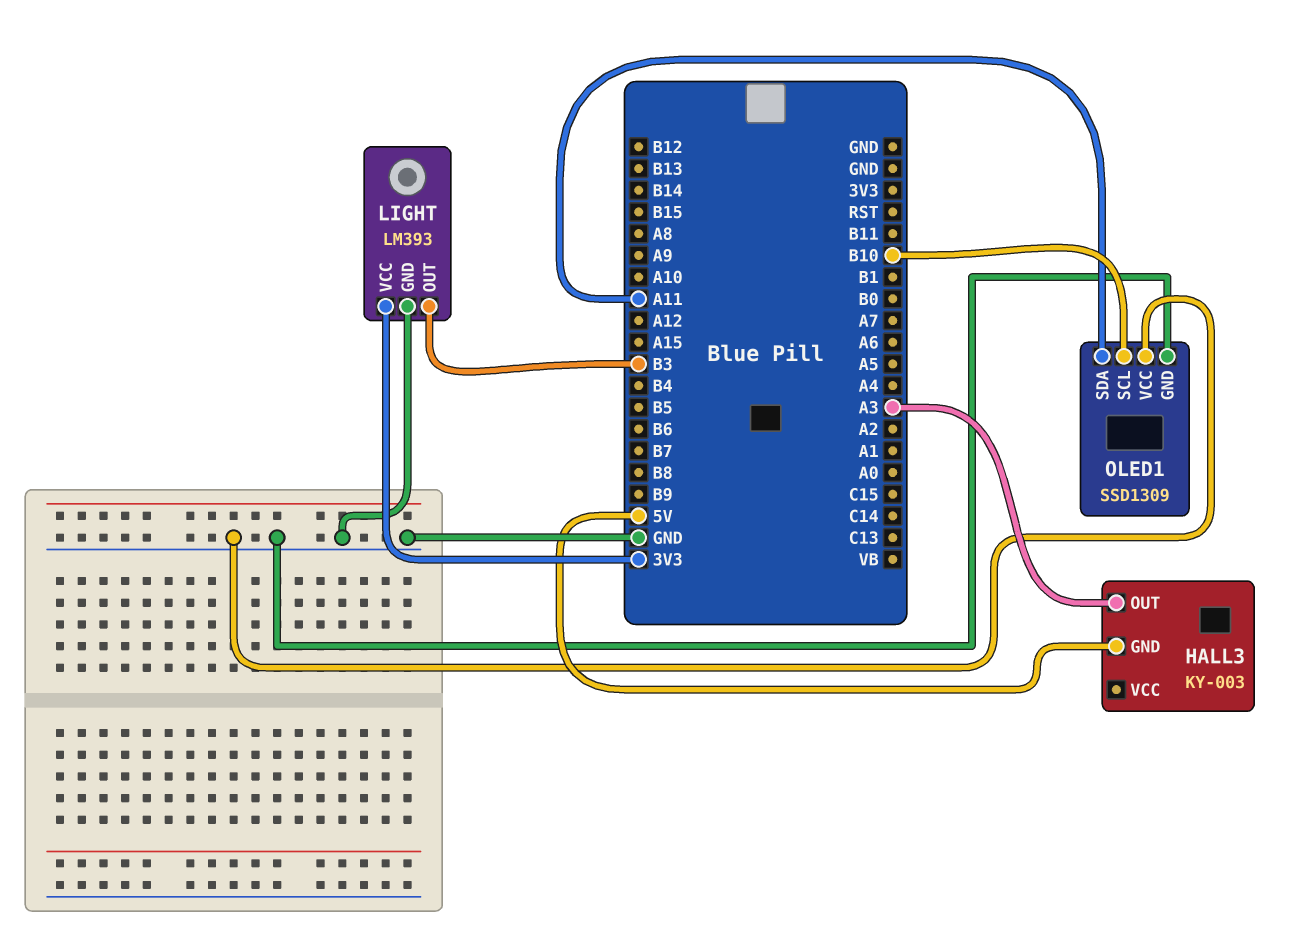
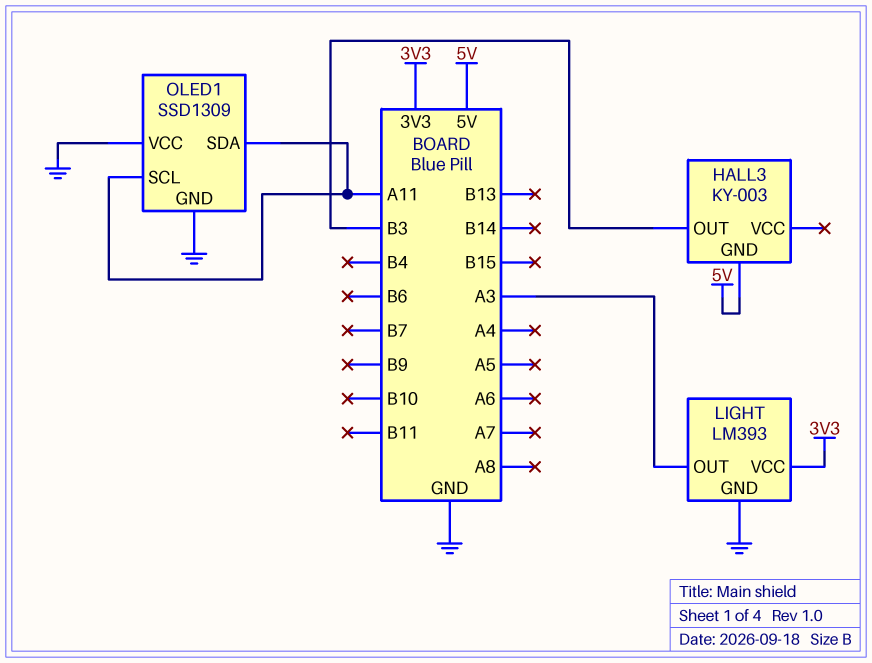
HALL3 pin OUT: A3 -> B3
LIGHT pin OUT: B3 -> A3
OLED1 pin SCL: B10 -> A11

